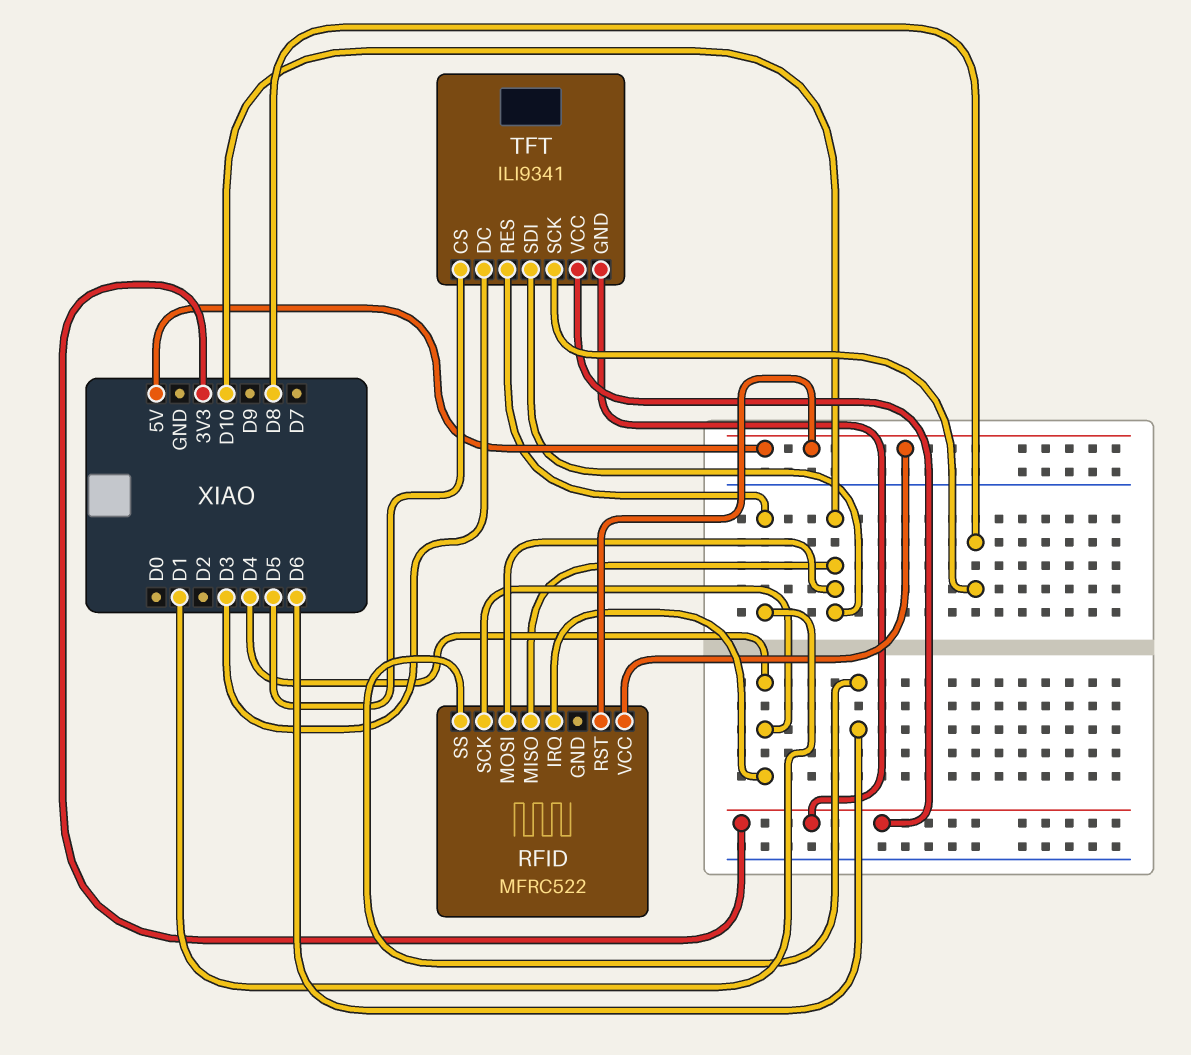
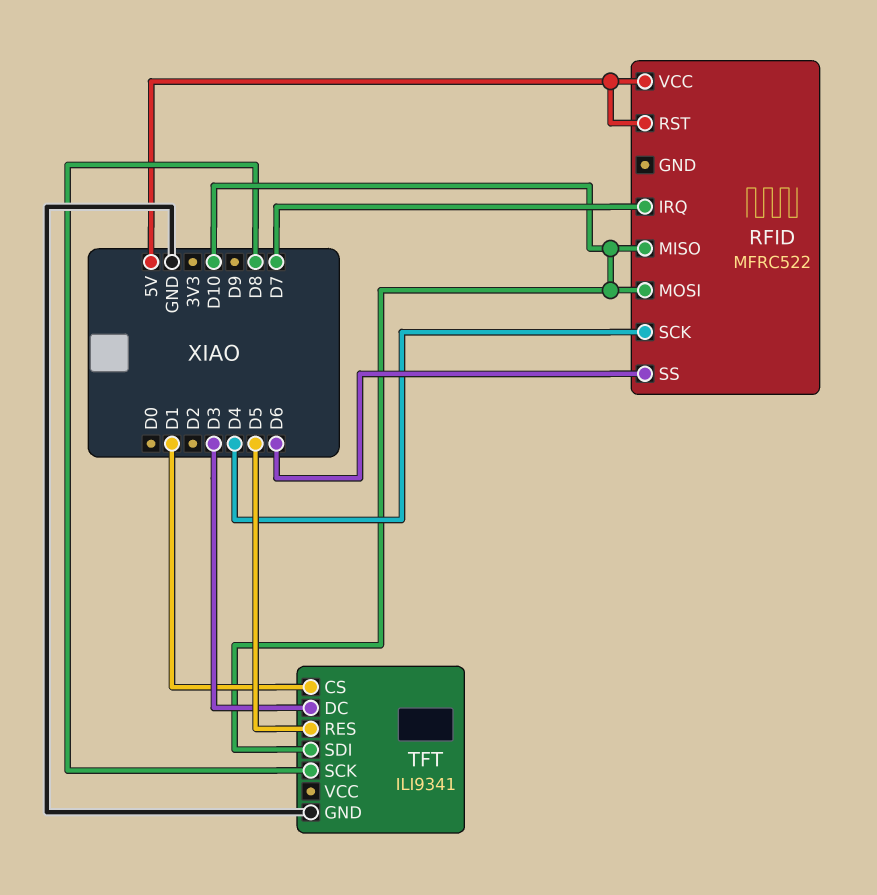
RFID pin IRQ: D4 -> D7
TFT pin CS: D5 -> D1
TFT pin GND: 3V3 -> GND
TFT pin RES: D1 -> D5
TFT pin VCC: 3V3 -> none

